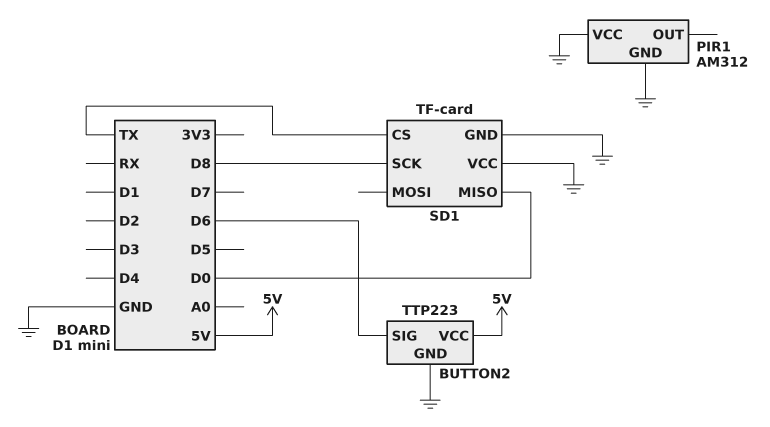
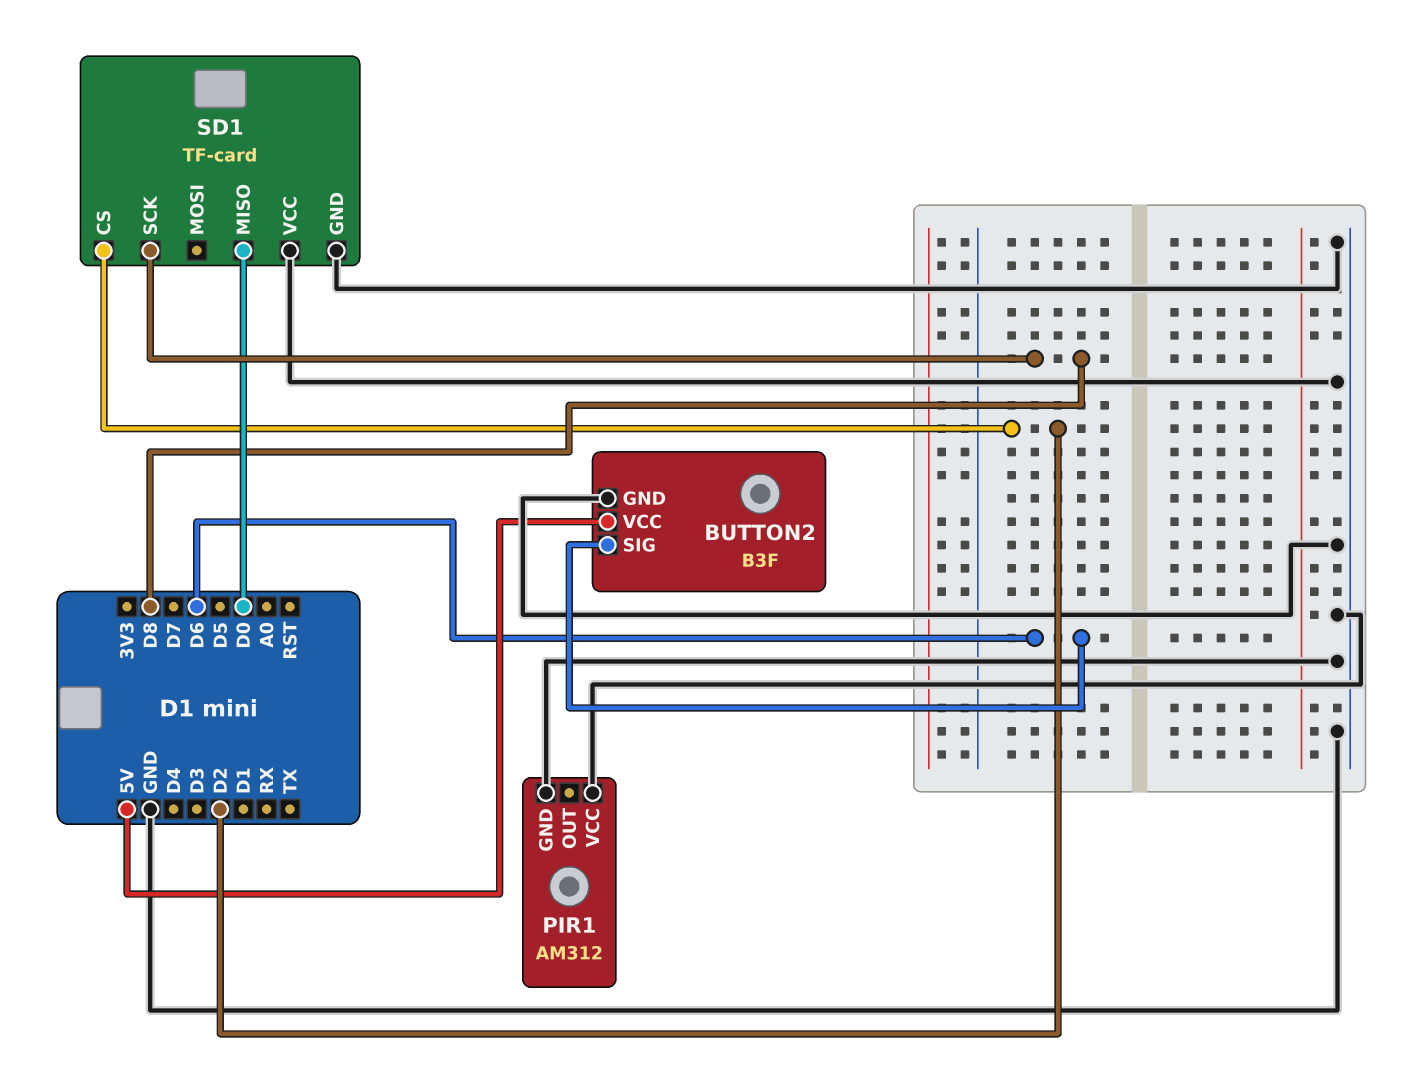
BUTTON2: TTP223 -> B3F
SD1 pin CS: TX -> D2

